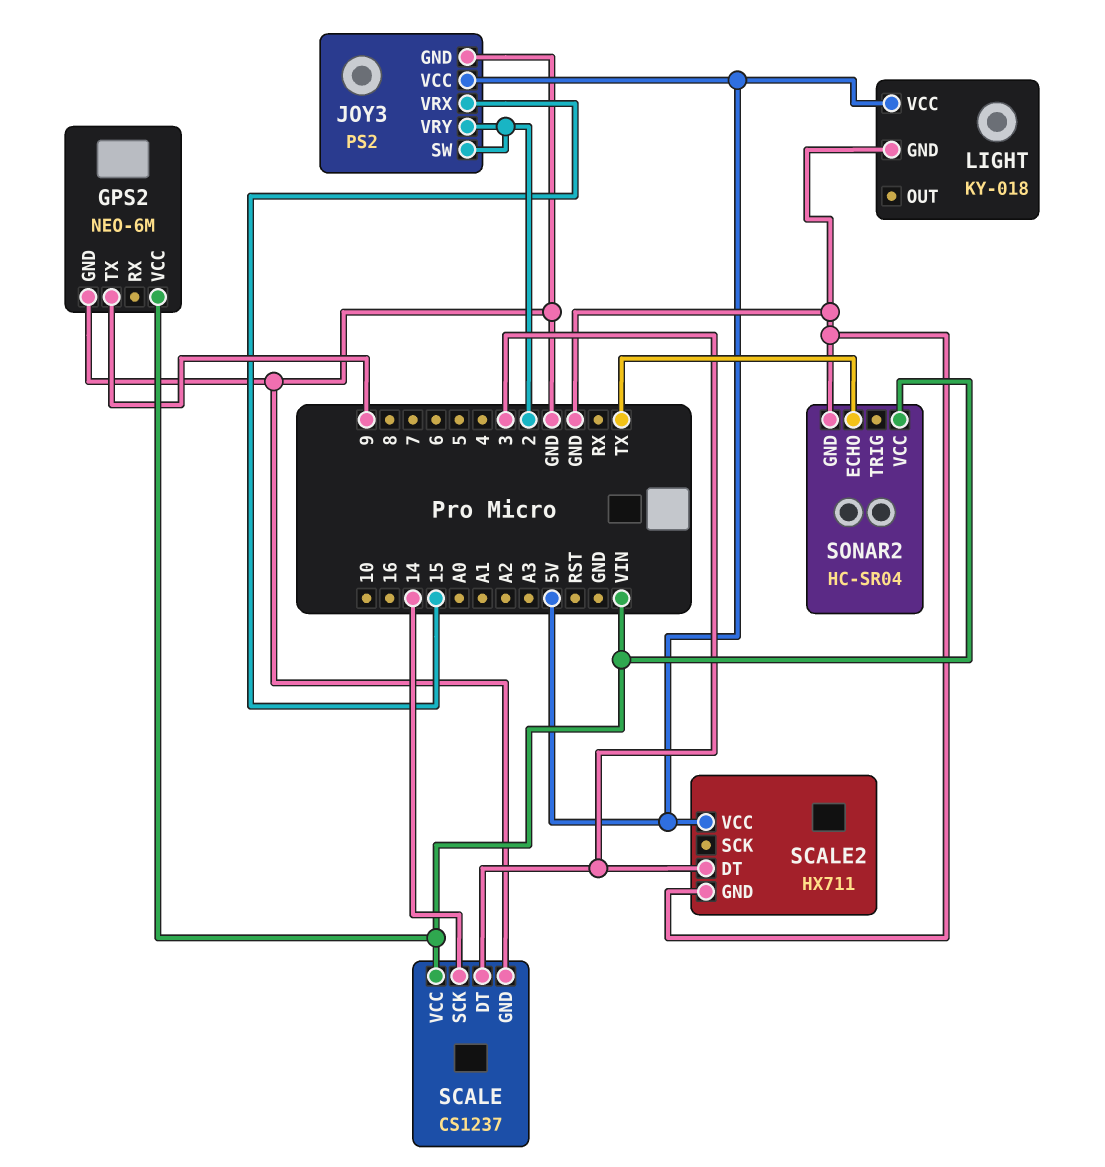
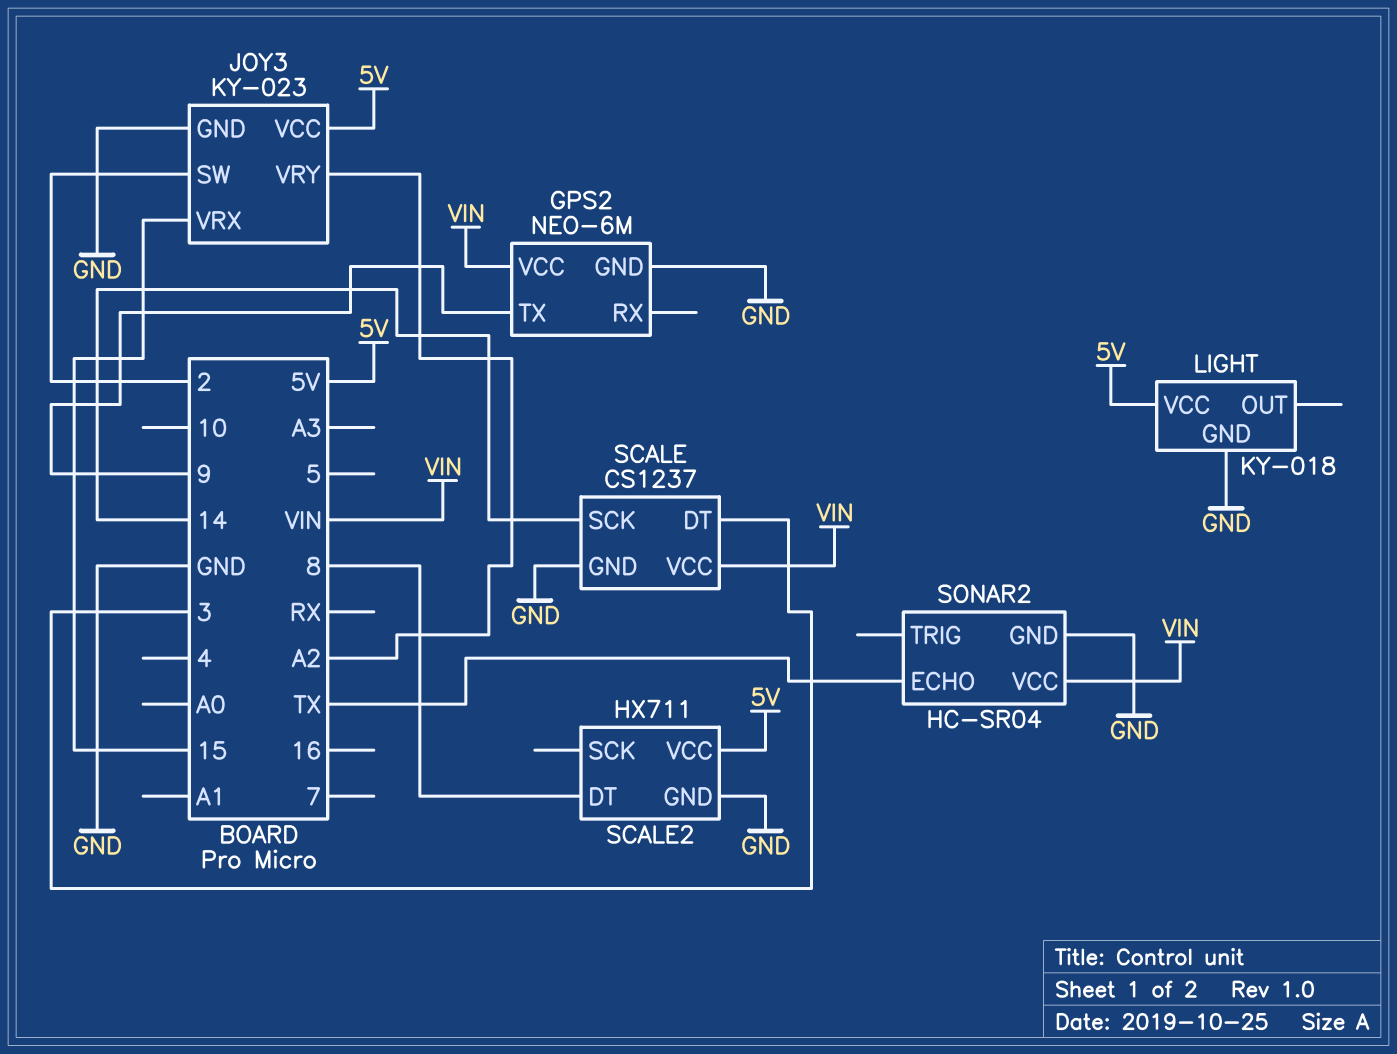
JOY3: PS2 -> KY-023
JOY3 pin VRY: 2 -> A2
SCALE2 pin DT: 3 -> 8

